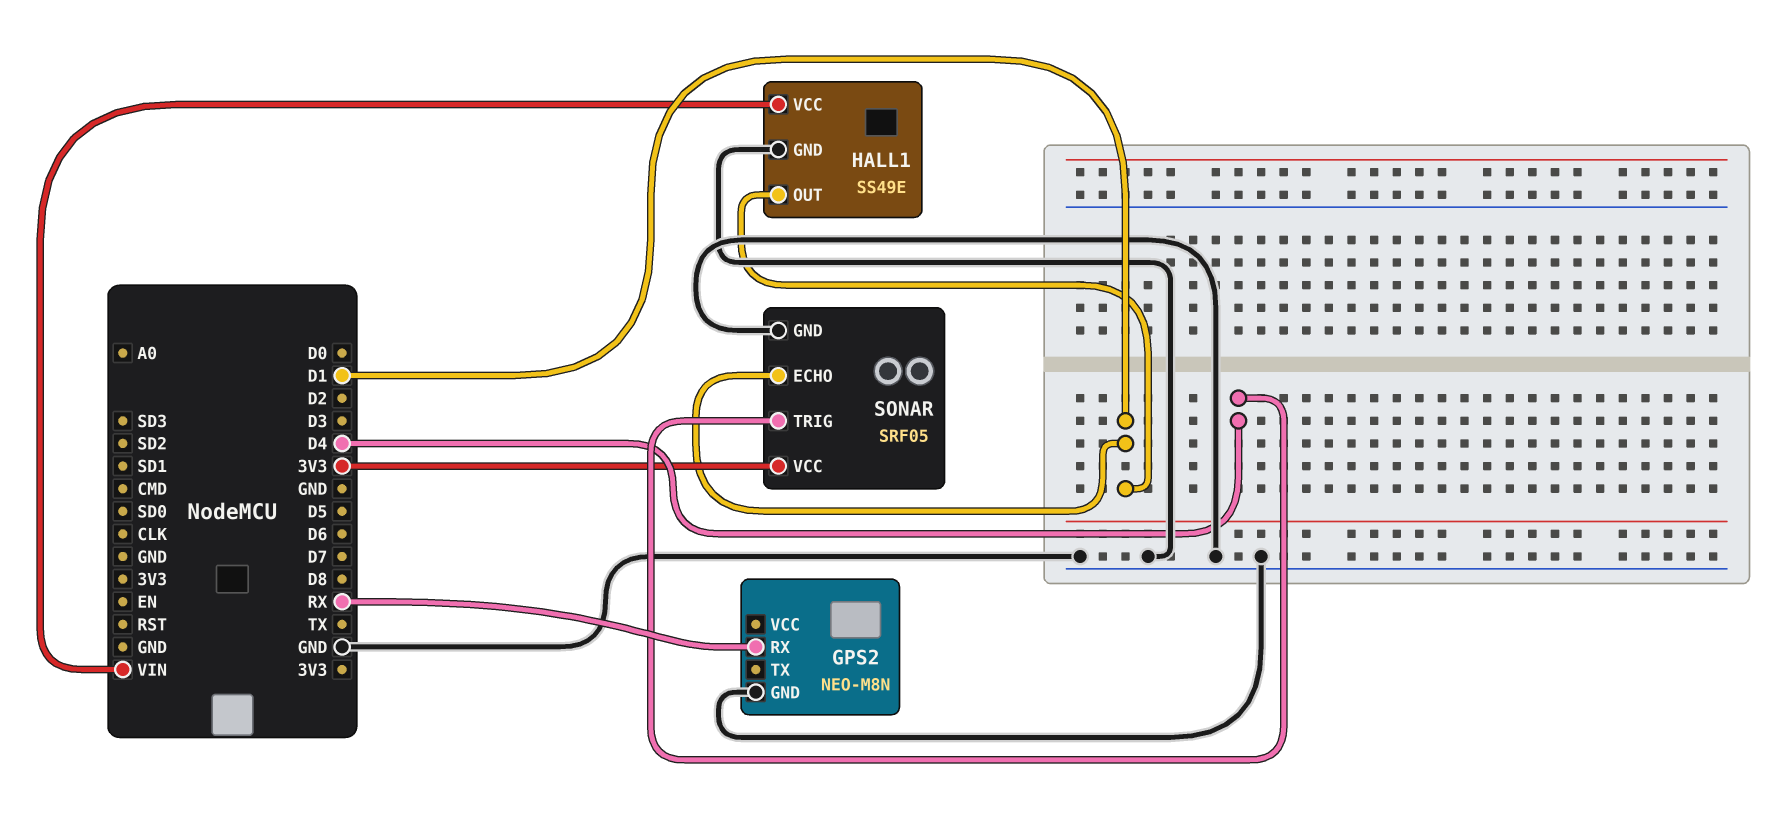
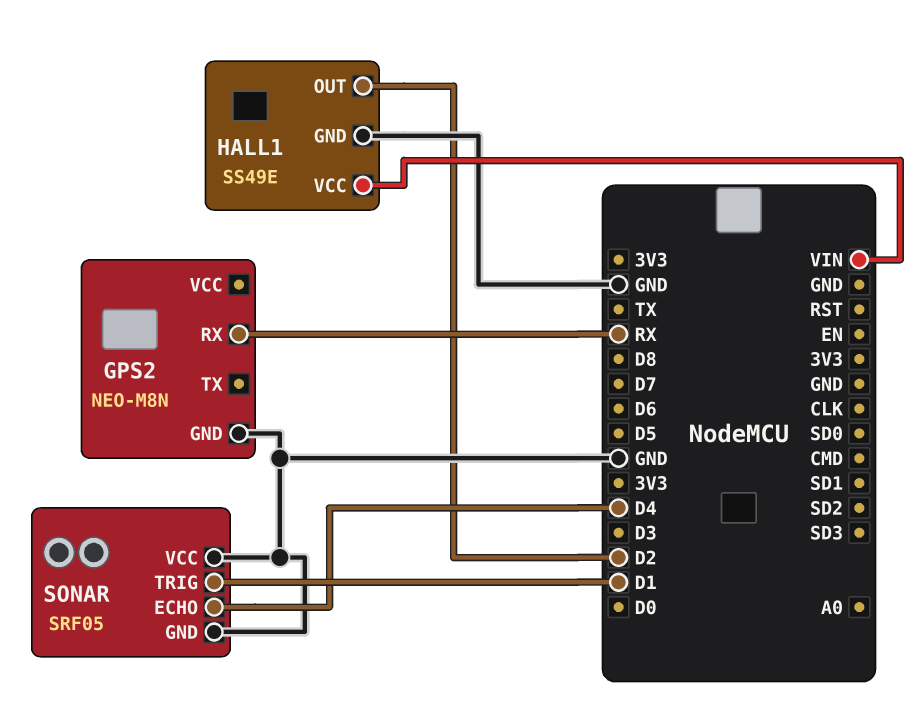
HALL1 pin OUT: D1 -> D2
SONAR pin ECHO: D1 -> D4
SONAR pin TRIG: D4 -> D1
SONAR pin VCC: 3V3 -> GND

